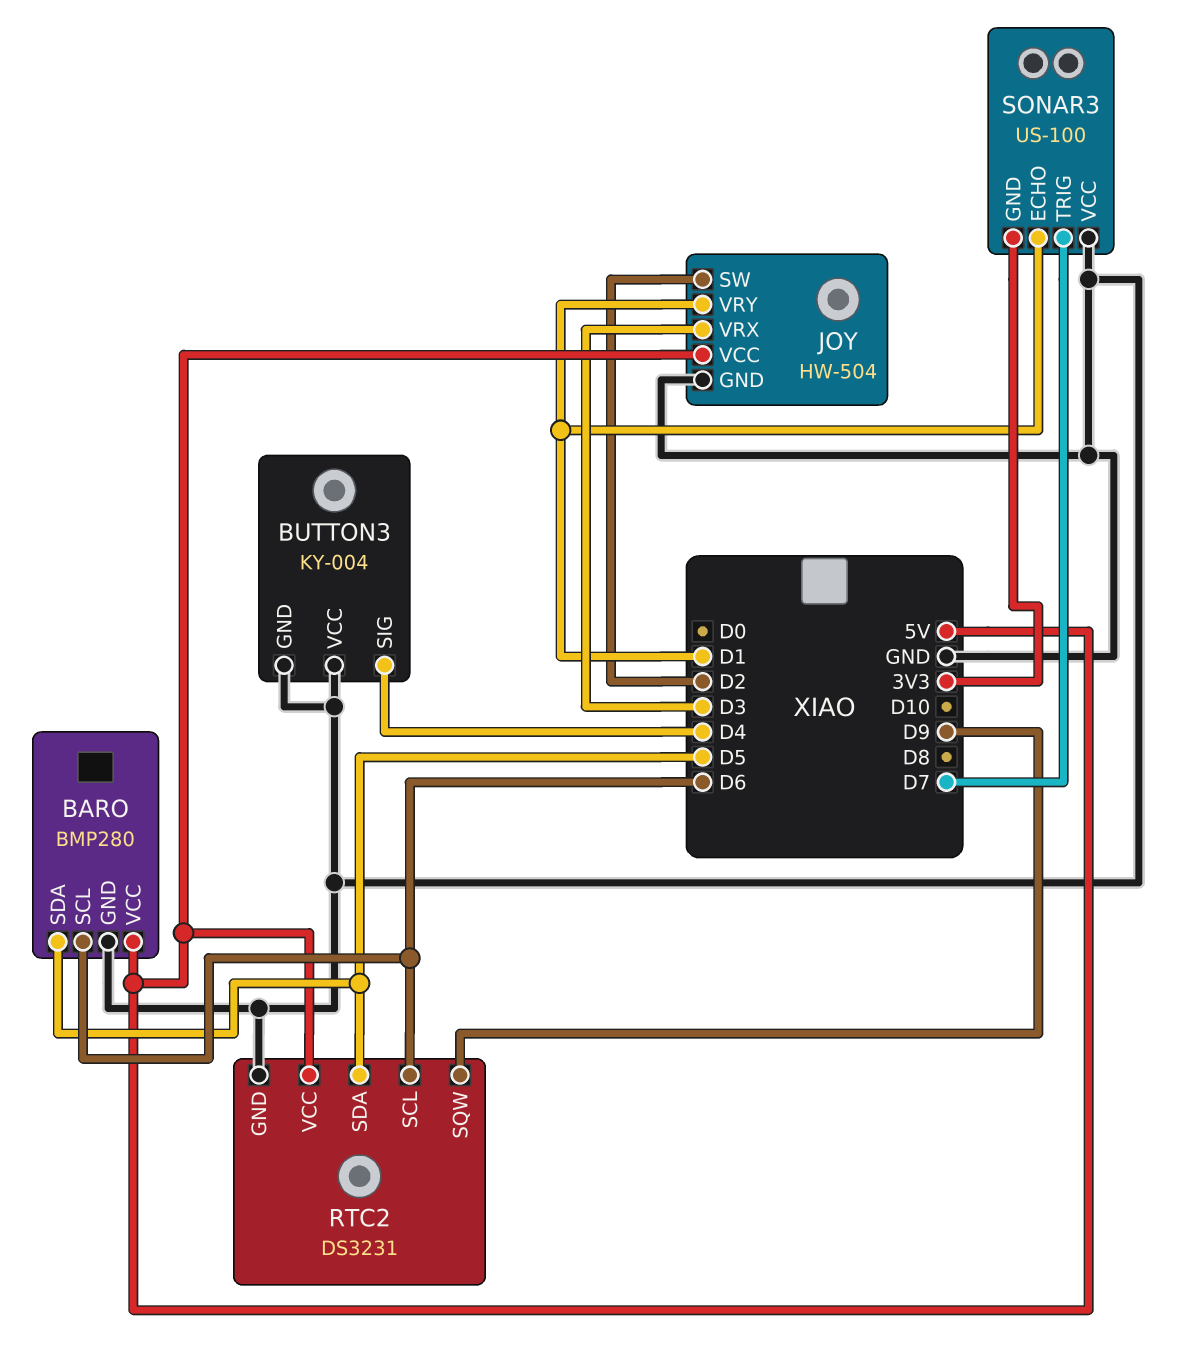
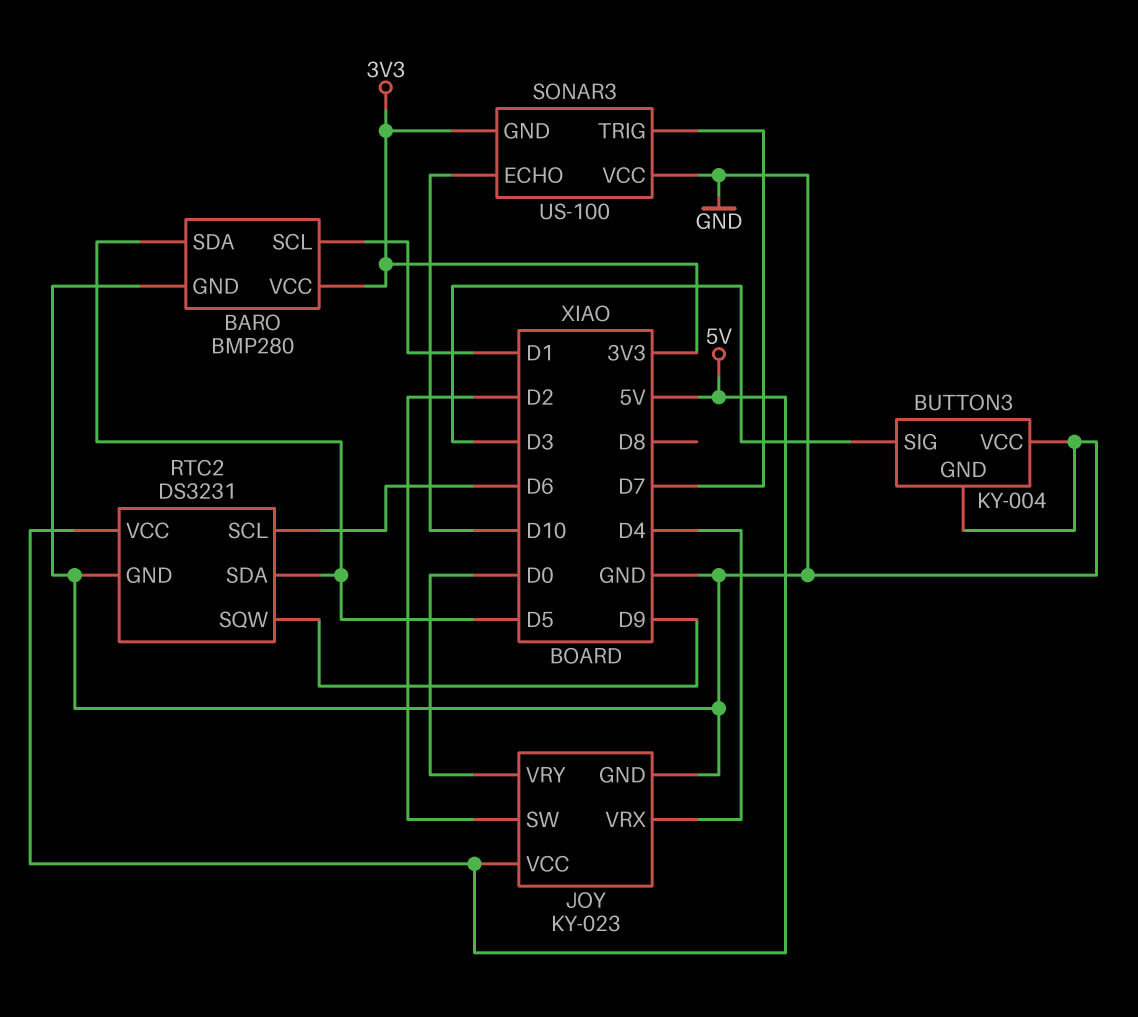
BARO pin SCL: D6 -> D1
BARO pin VCC: 5V -> 3V3
BUTTON3 pin SIG: D4 -> D3
JOY: HW-504 -> KY-023
JOY pin VRX: D3 -> D4
JOY pin VRY: D1 -> D0
SONAR3 pin ECHO: D1 -> D10

